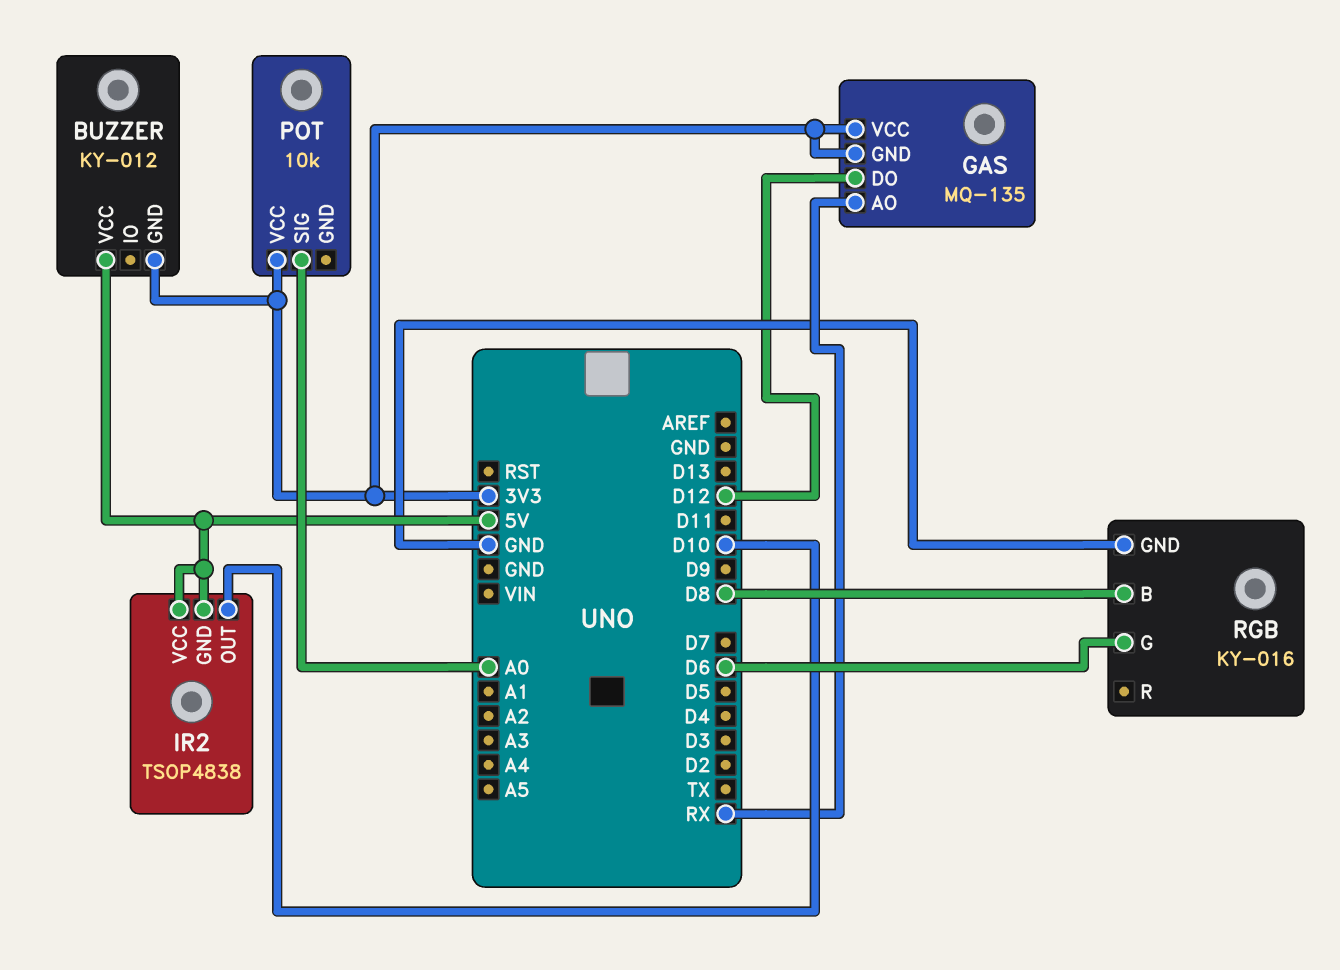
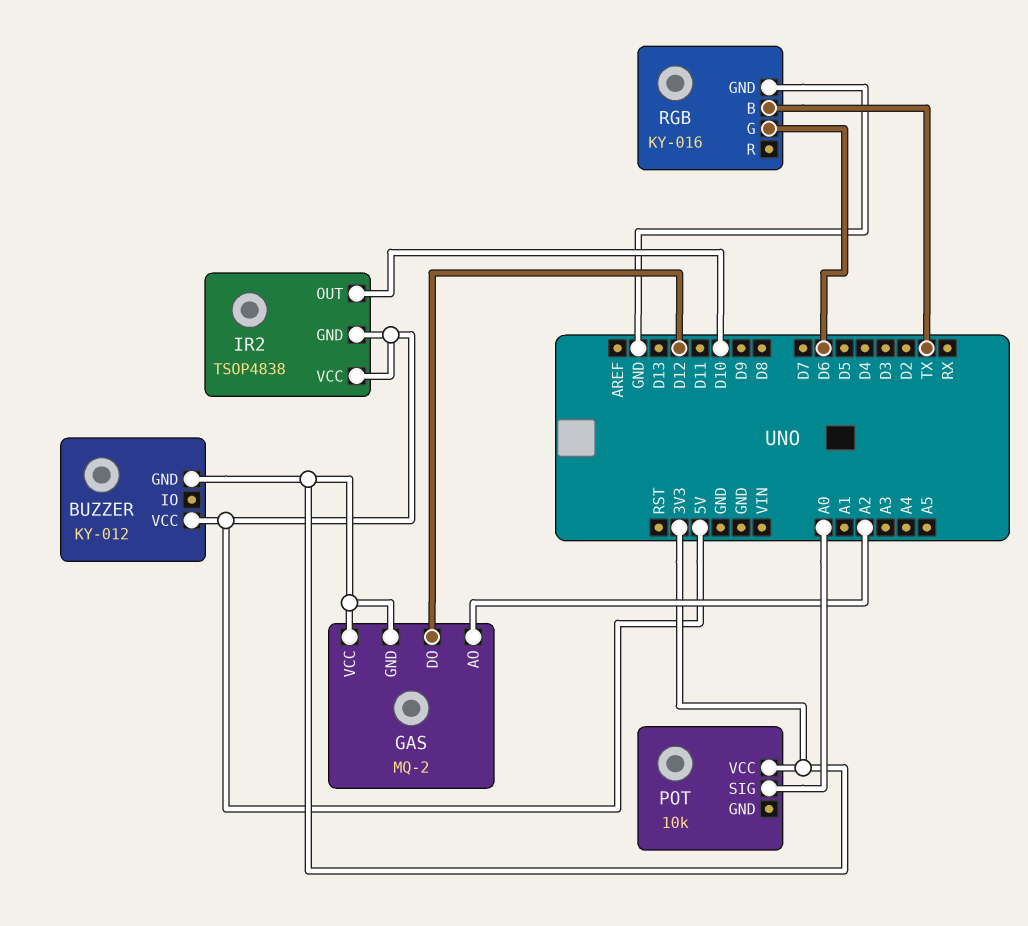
GAS: MQ-135 -> MQ-2
GAS pin AO: RX -> A2
RGB pin B: D8 -> TX

